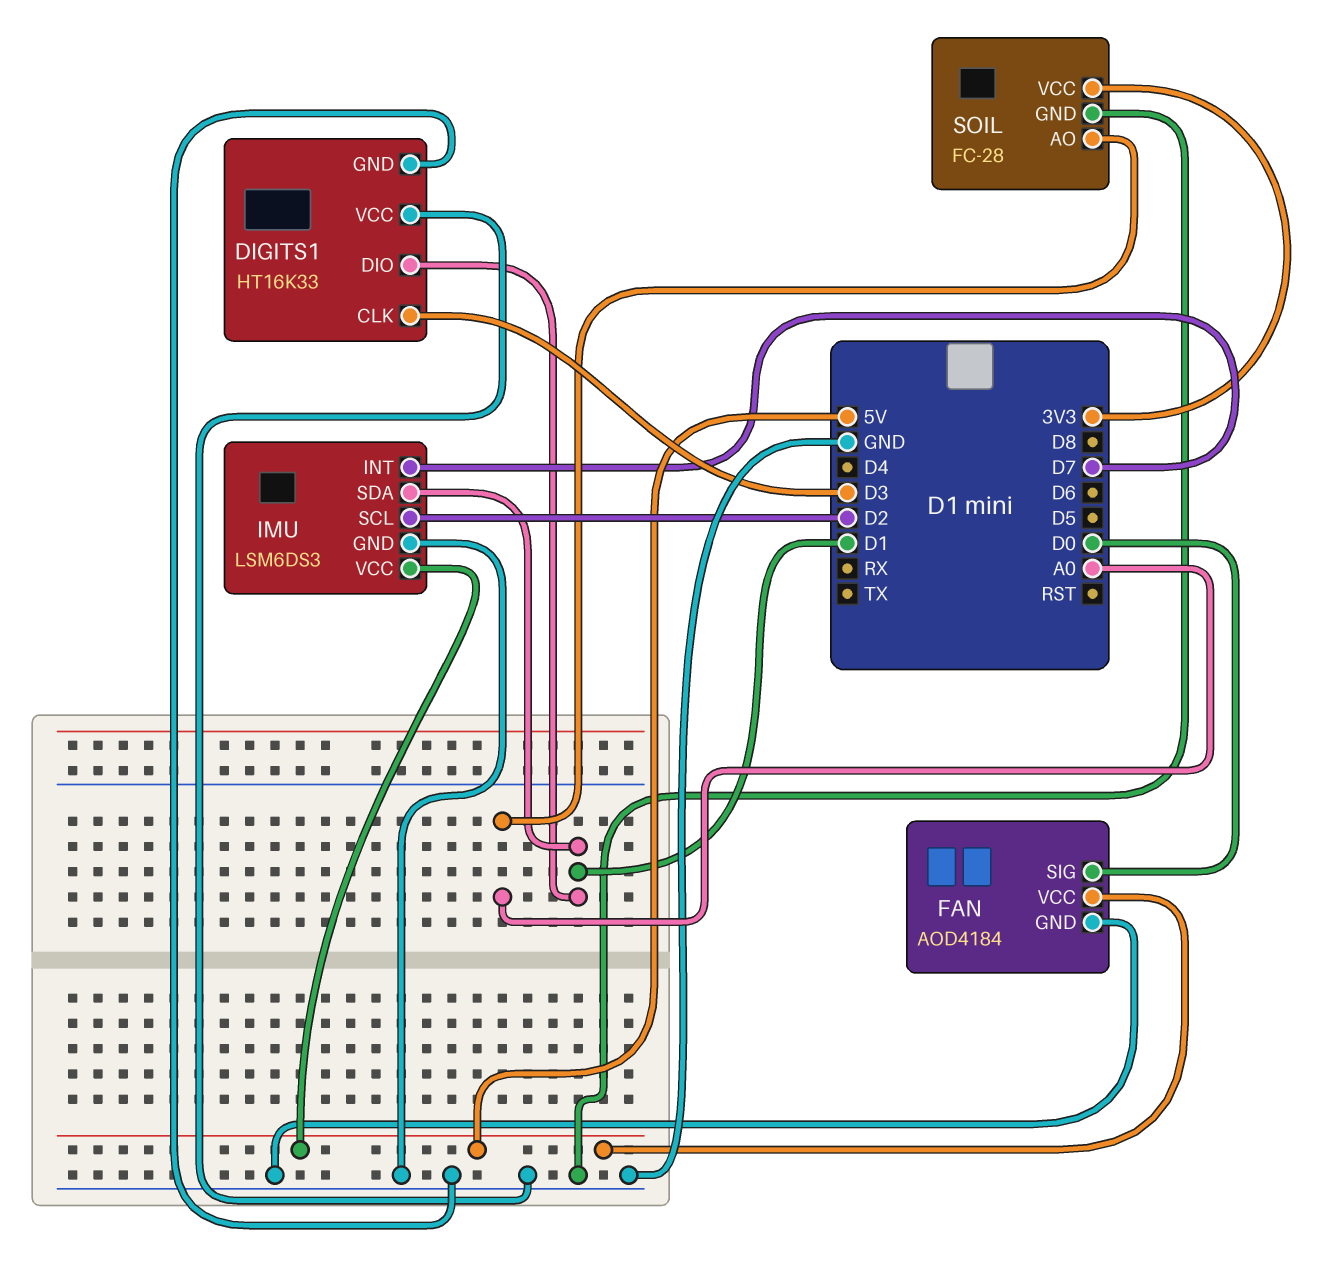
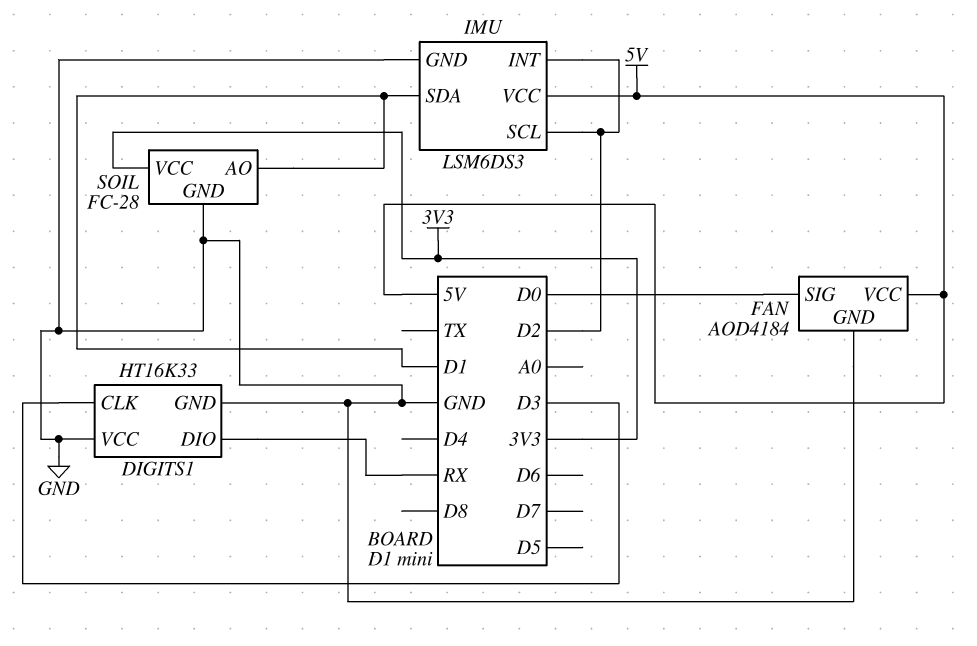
DIGITS1 pin DIO: D1 -> RX
IMU pin INT: D7 -> D2
SOIL pin AO: A0 -> D1

